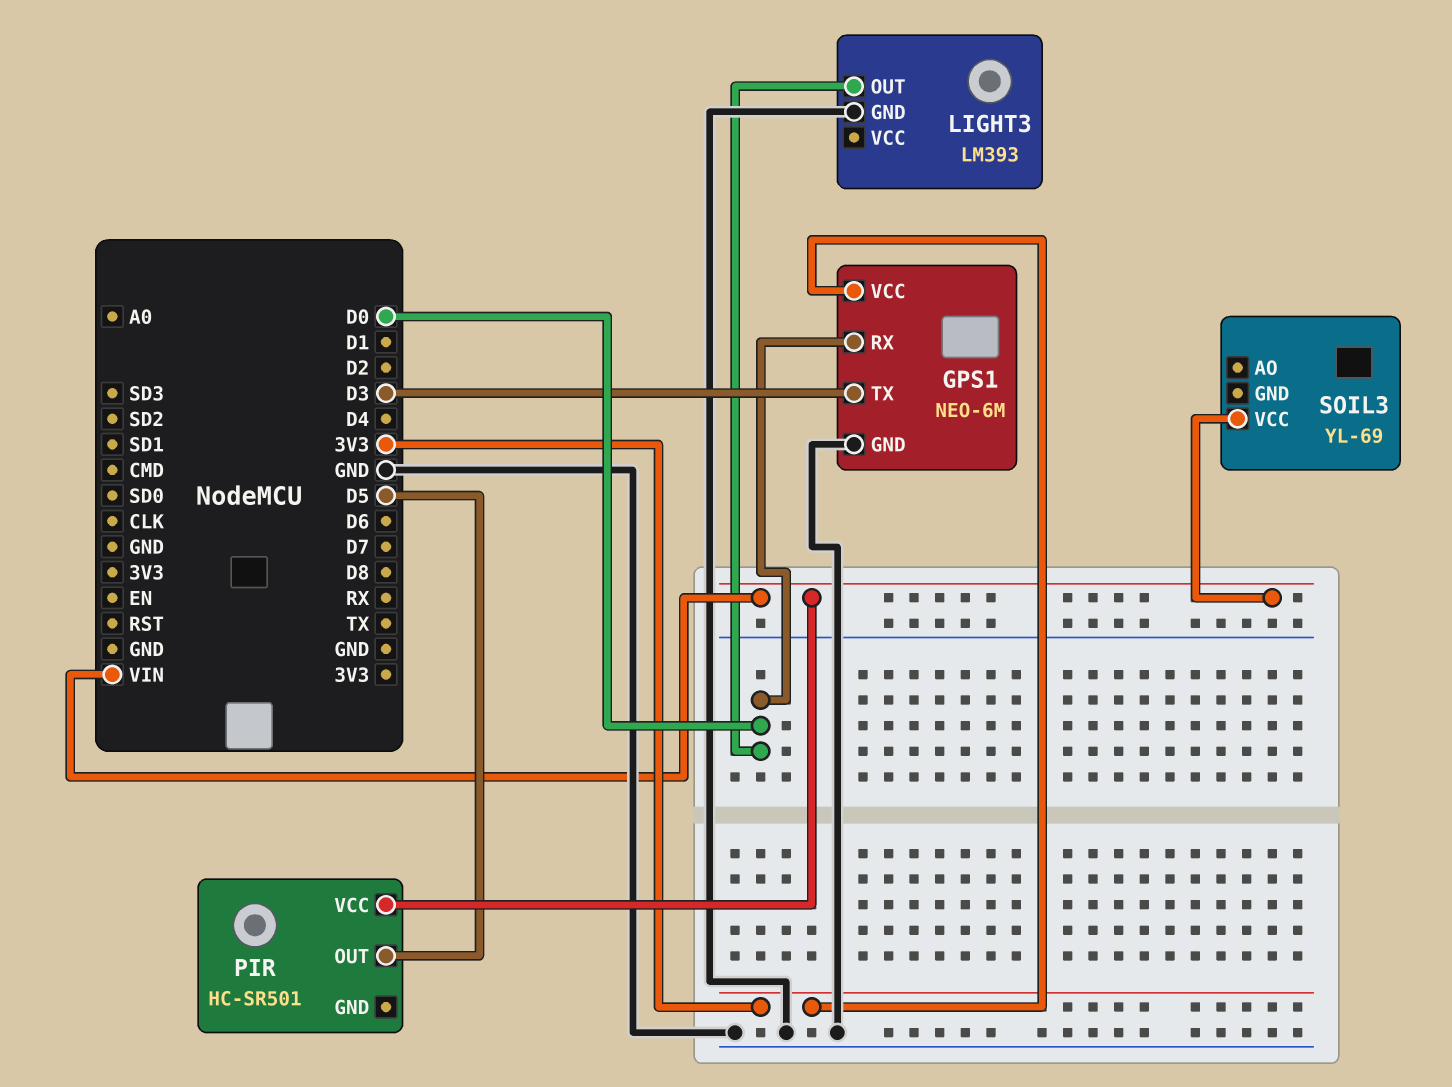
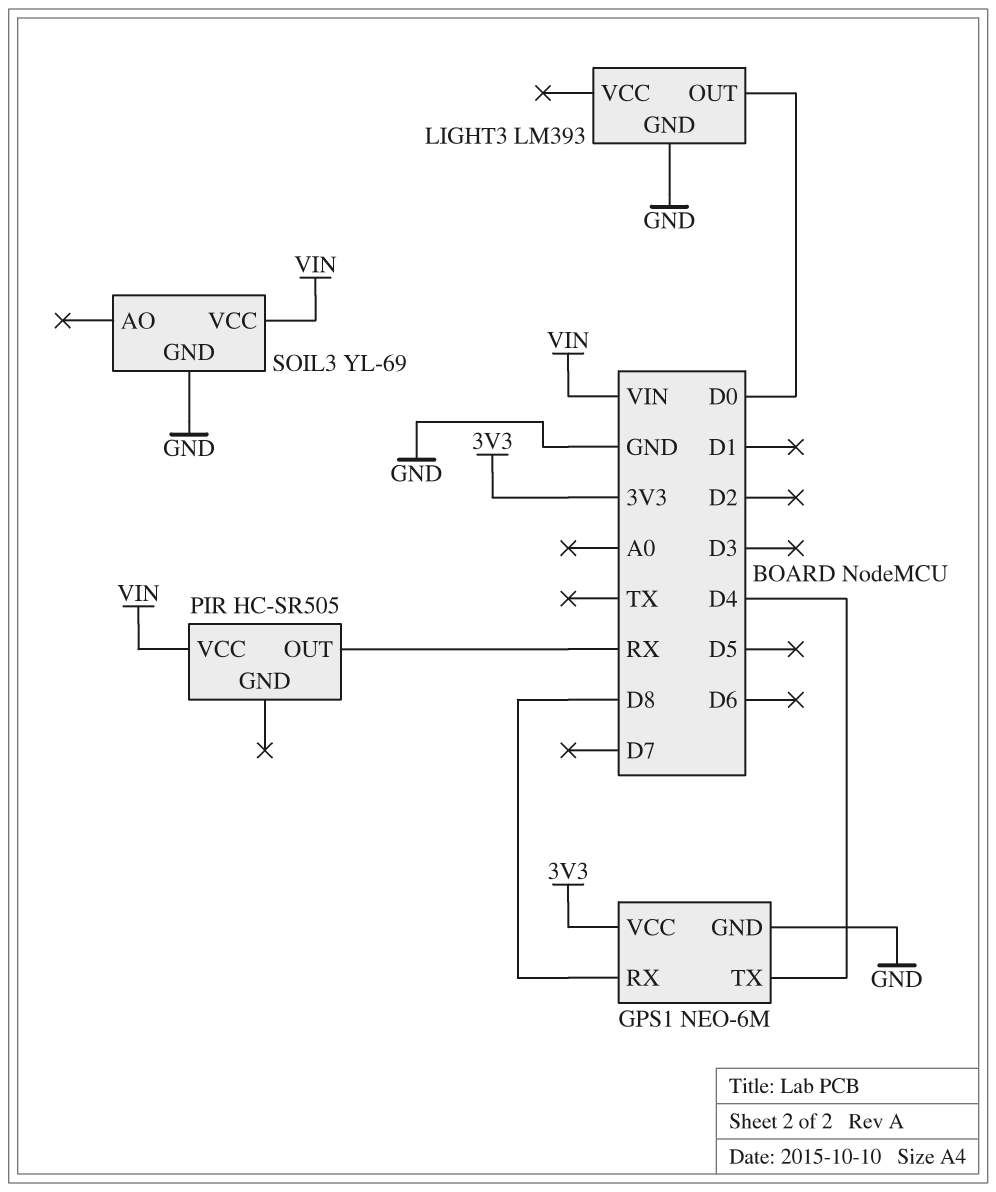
GPS1 pin RX: D0 -> D8
GPS1 pin TX: D3 -> D4
PIR: HC-SR501 -> HC-SR505
PIR pin OUT: D5 -> RX
SOIL3 pin GND: none -> GND

